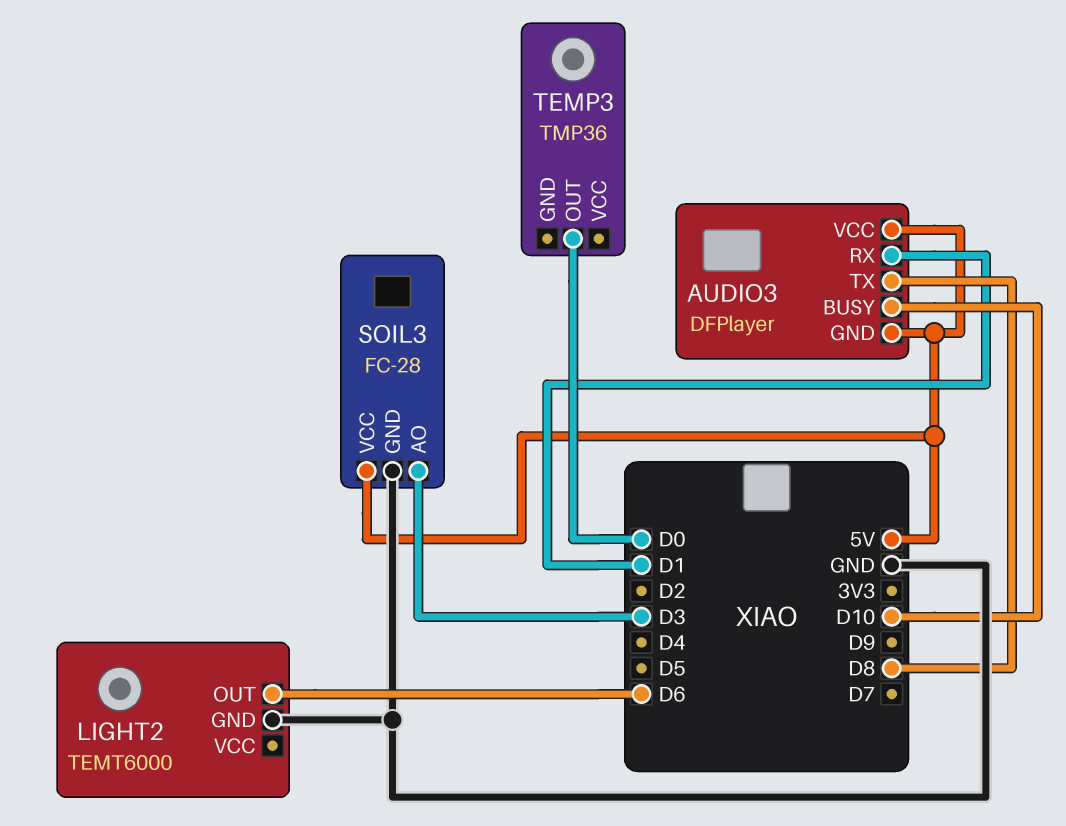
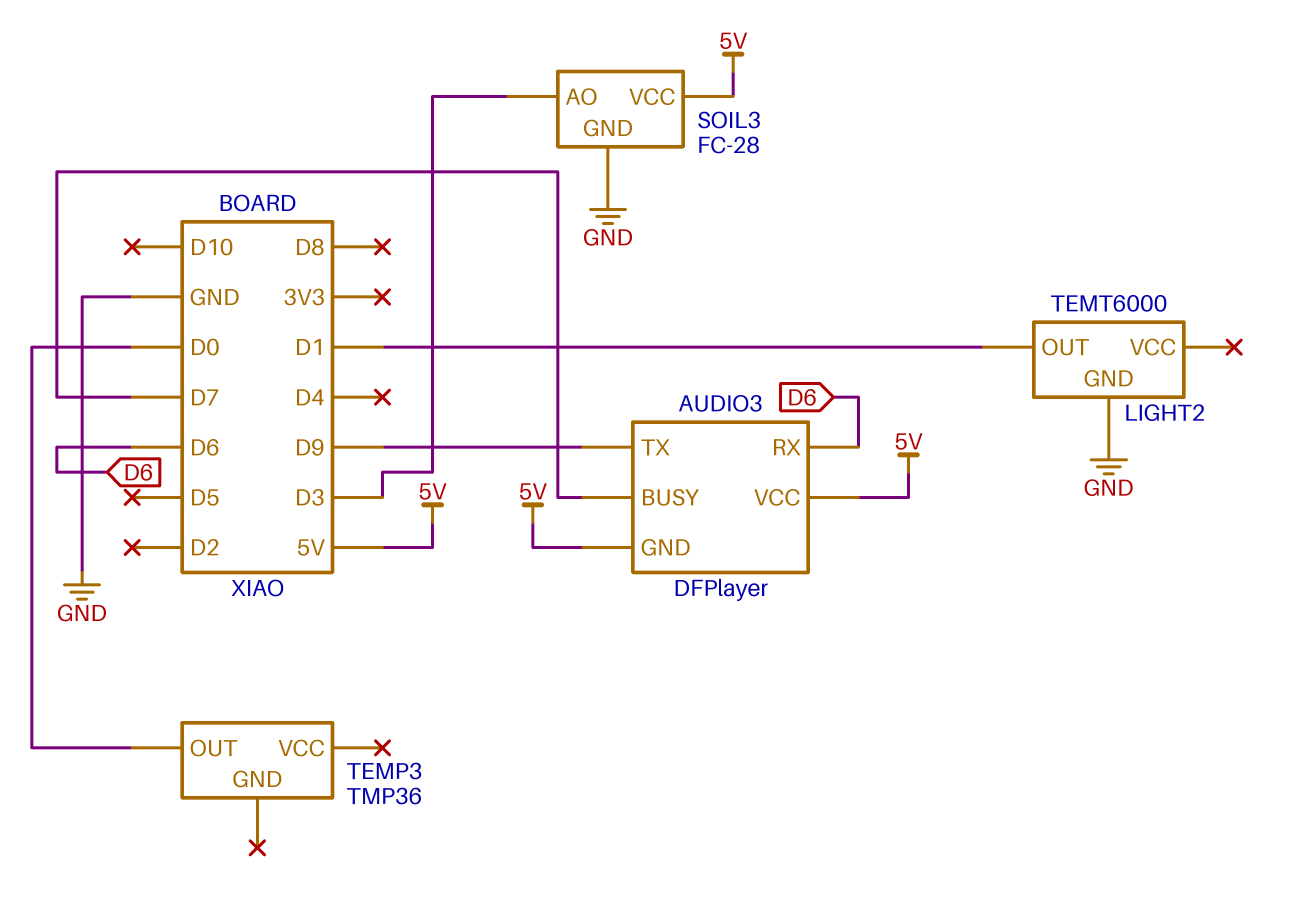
AUDIO3 pin BUSY: D10 -> D7
AUDIO3 pin RX: D1 -> D6
AUDIO3 pin TX: D8 -> D9
LIGHT2 pin OUT: D6 -> D1

